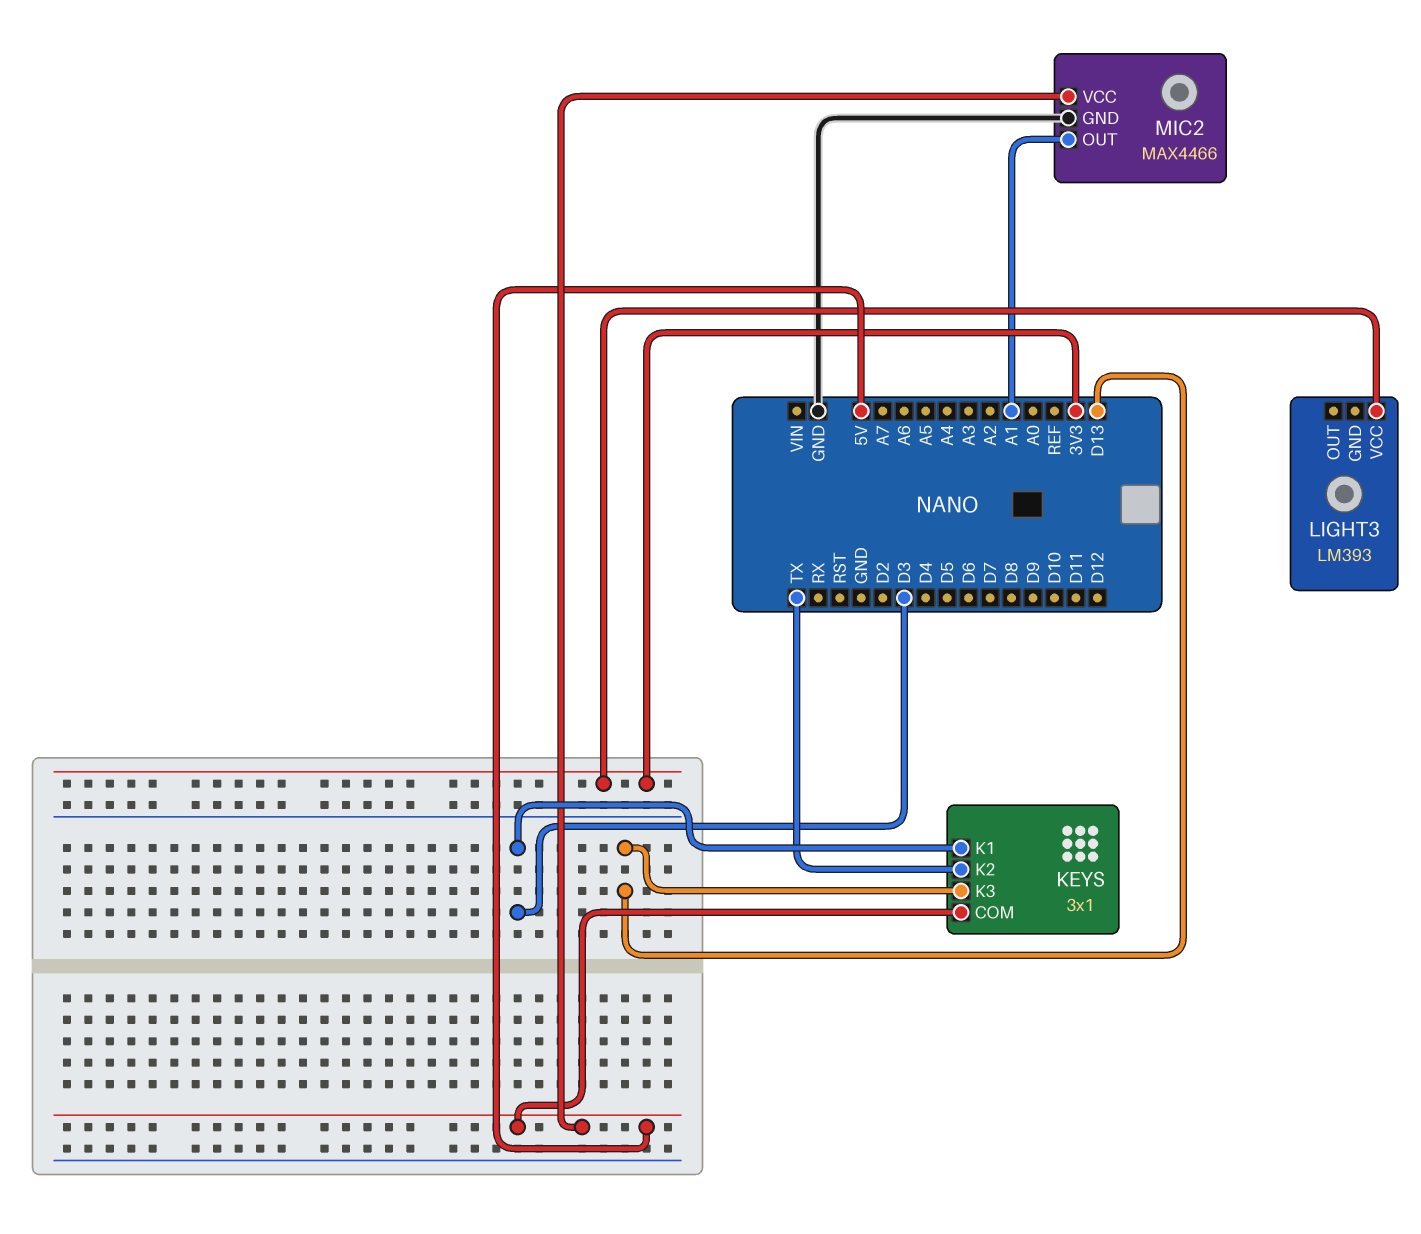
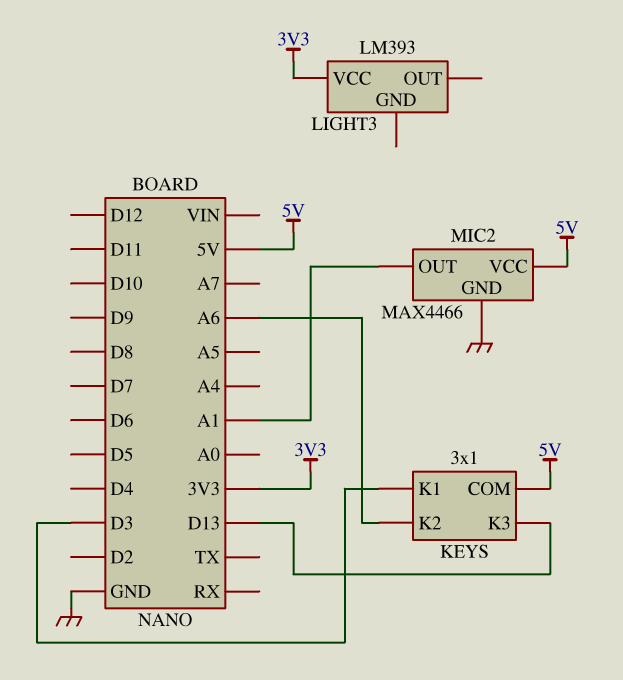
KEYS pin K2: TX -> A6

